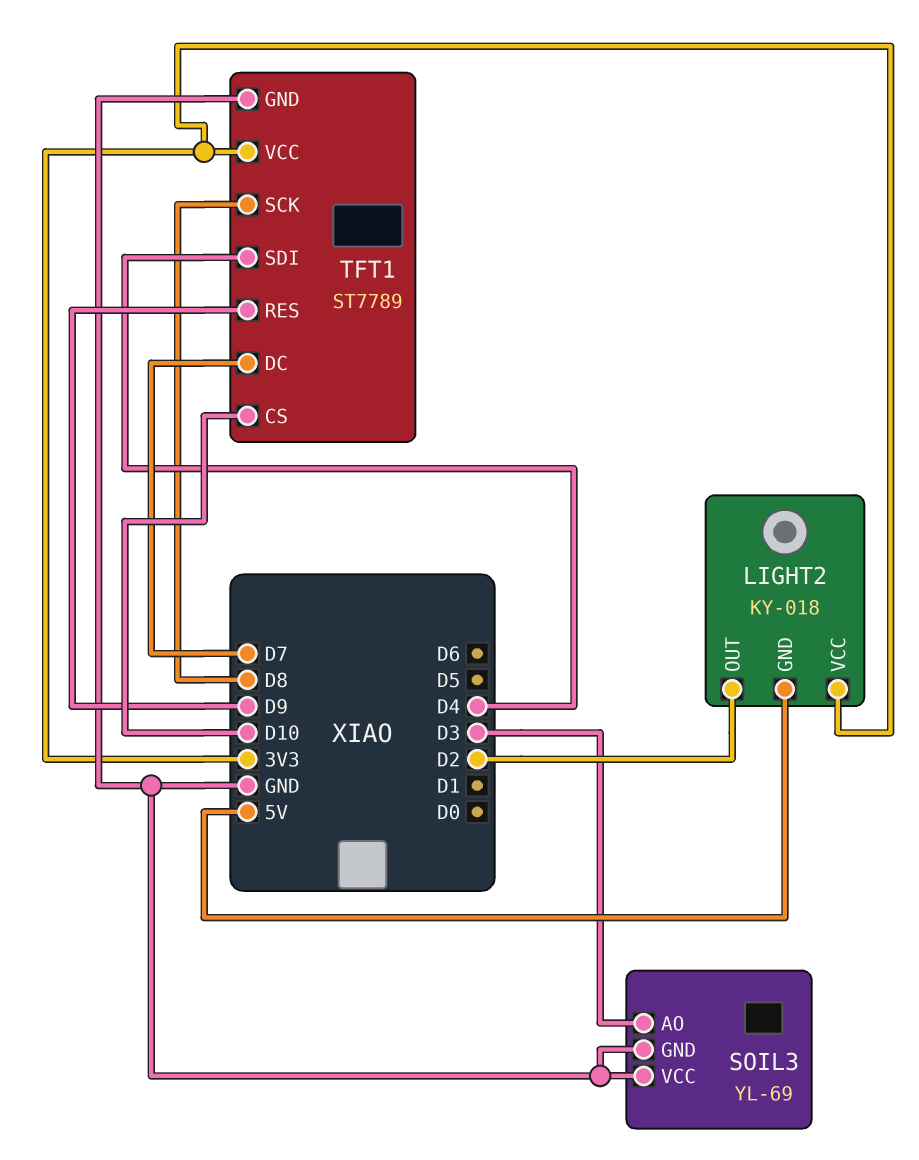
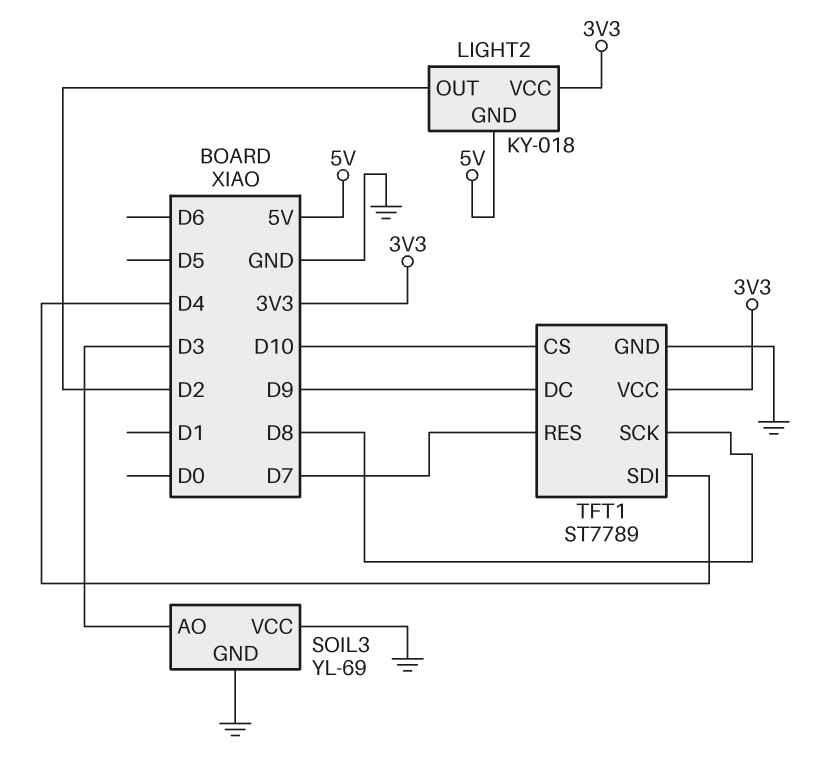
TFT1 pin DC: D7 -> D9
TFT1 pin RES: D9 -> D7

